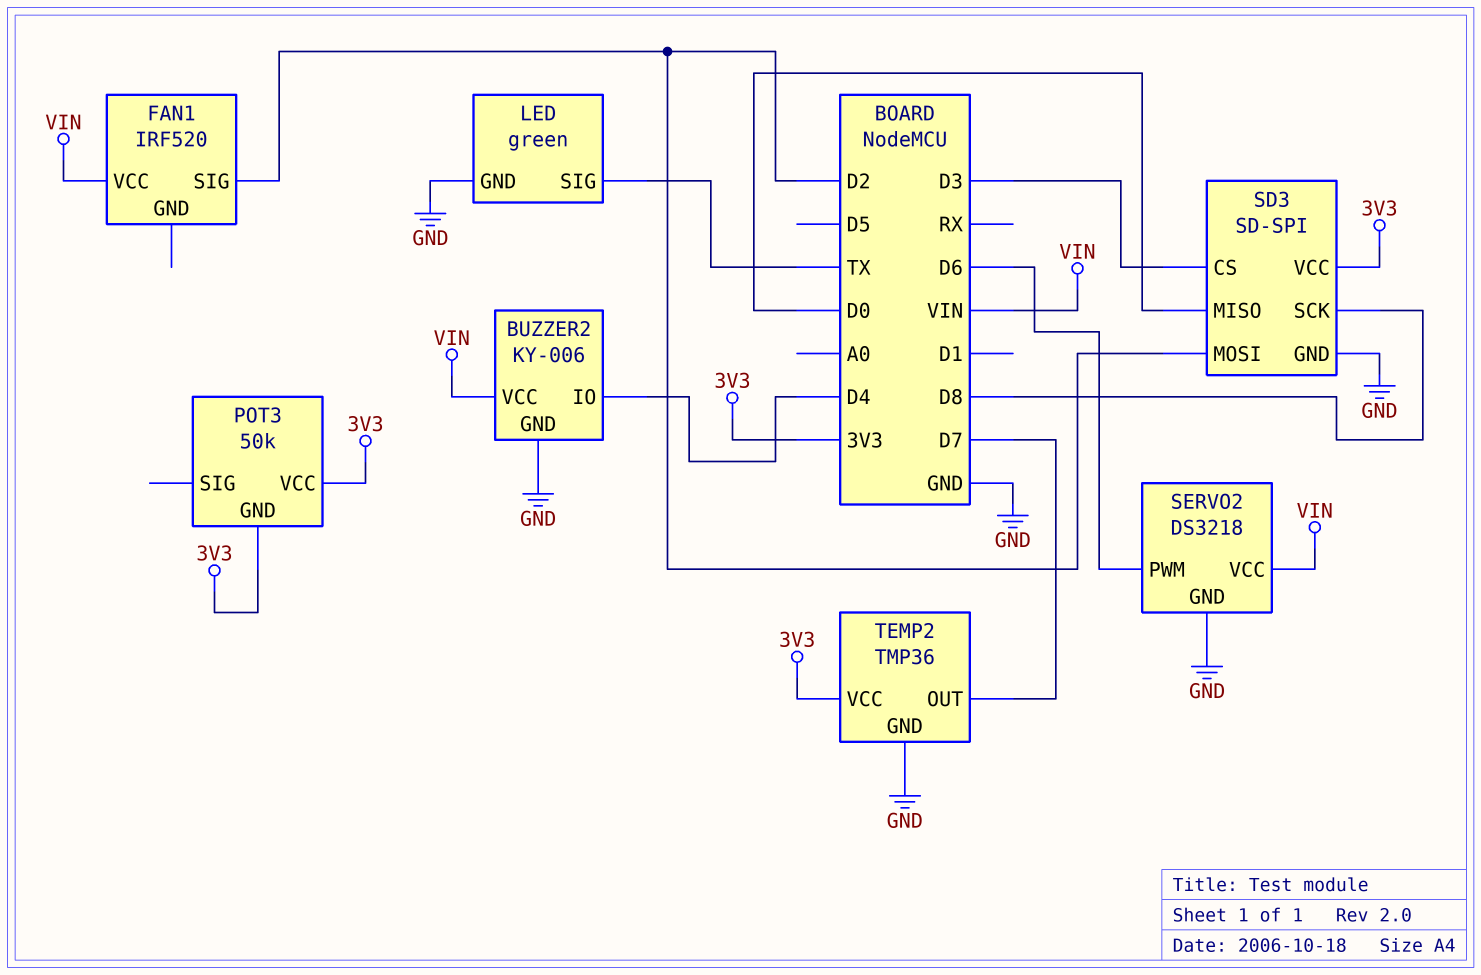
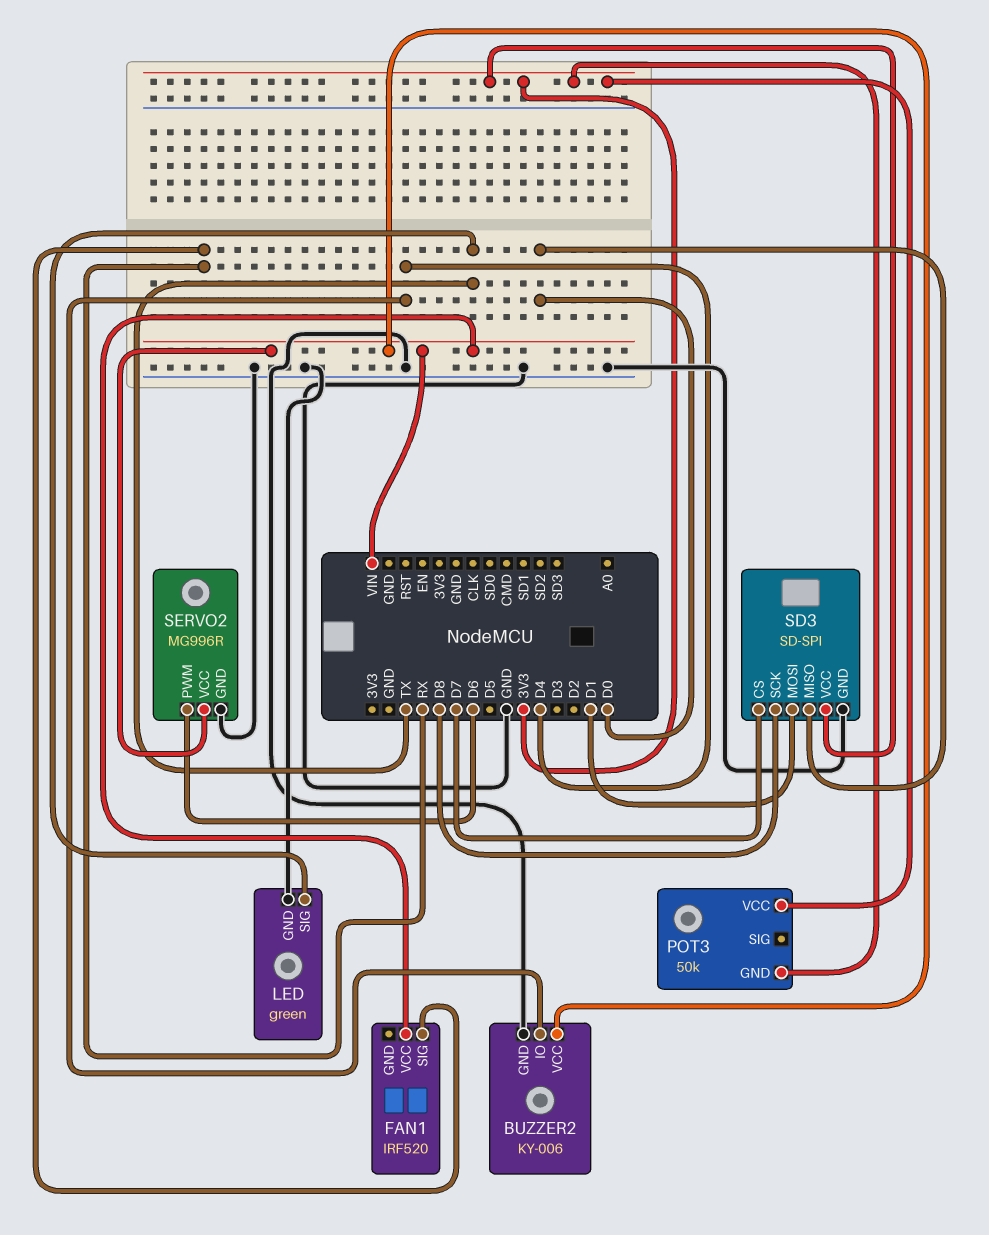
FAN1 pin SIG: D2 -> RX
SD3 pin CS: D3 -> D7
SD3 pin MOSI: D2 -> D1
SERVO2: DS3218 -> MG996R
TEMP2: TMP36 -> none
TEMP2 pin GND: GND -> none
TEMP2 pin OUT: D7 -> none
TEMP2 pin VCC: 3V3 -> none

